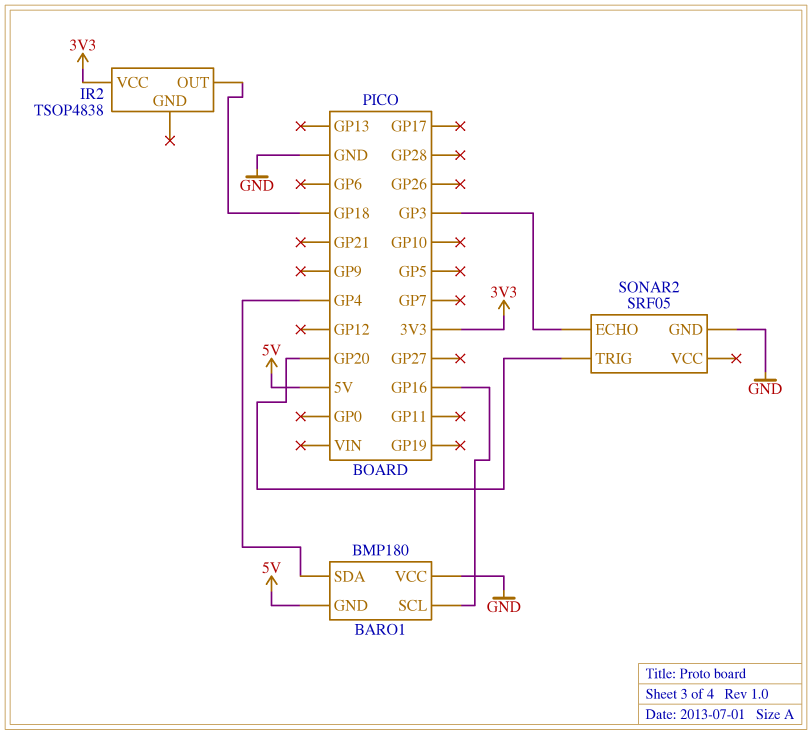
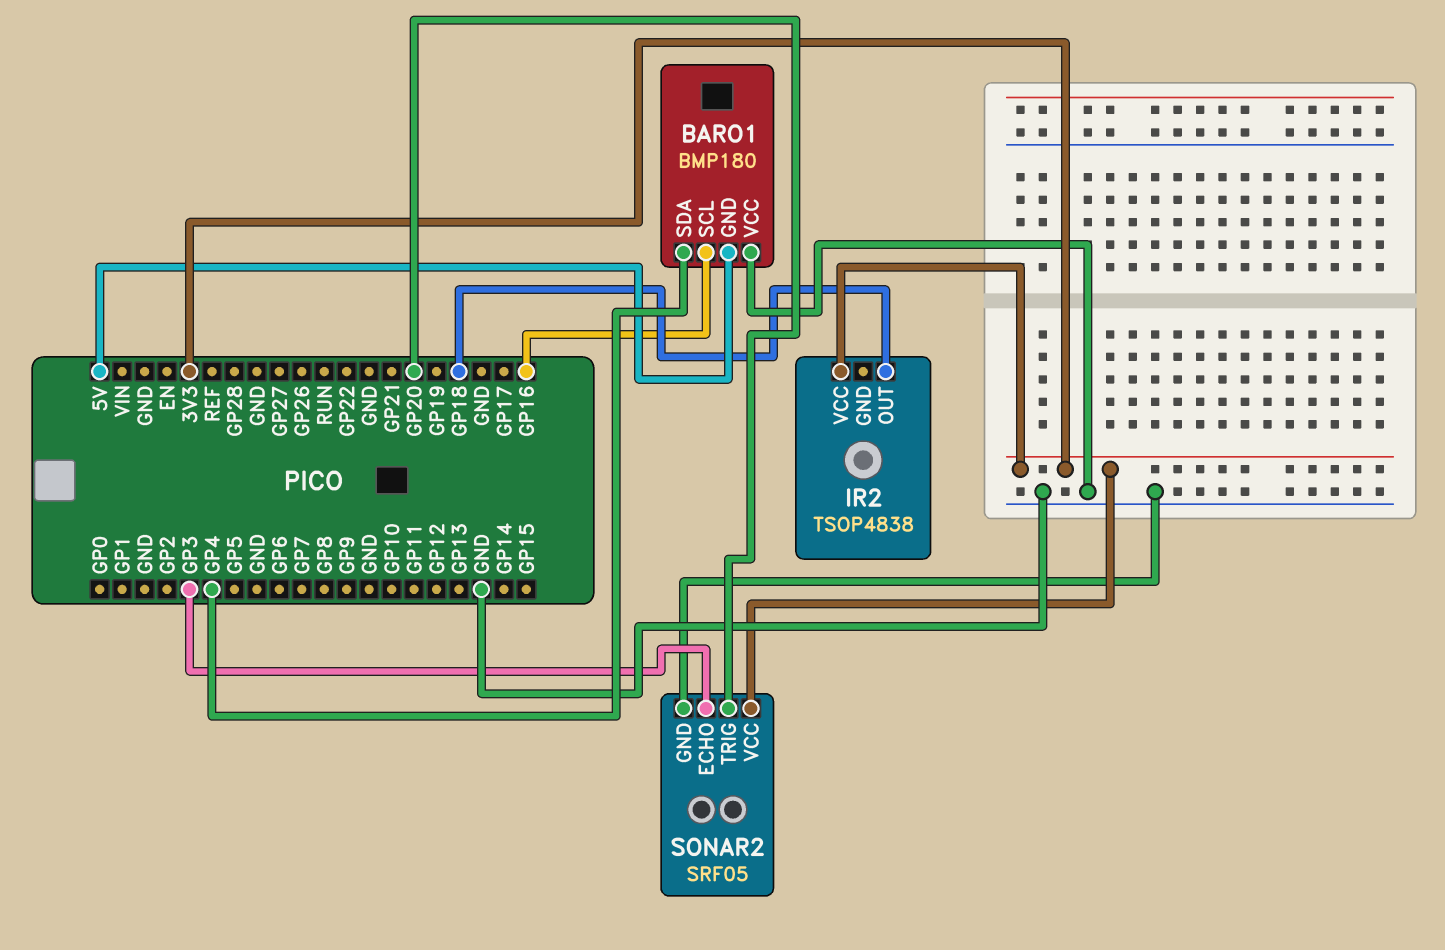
SONAR2 pin VCC: none -> 3V3

